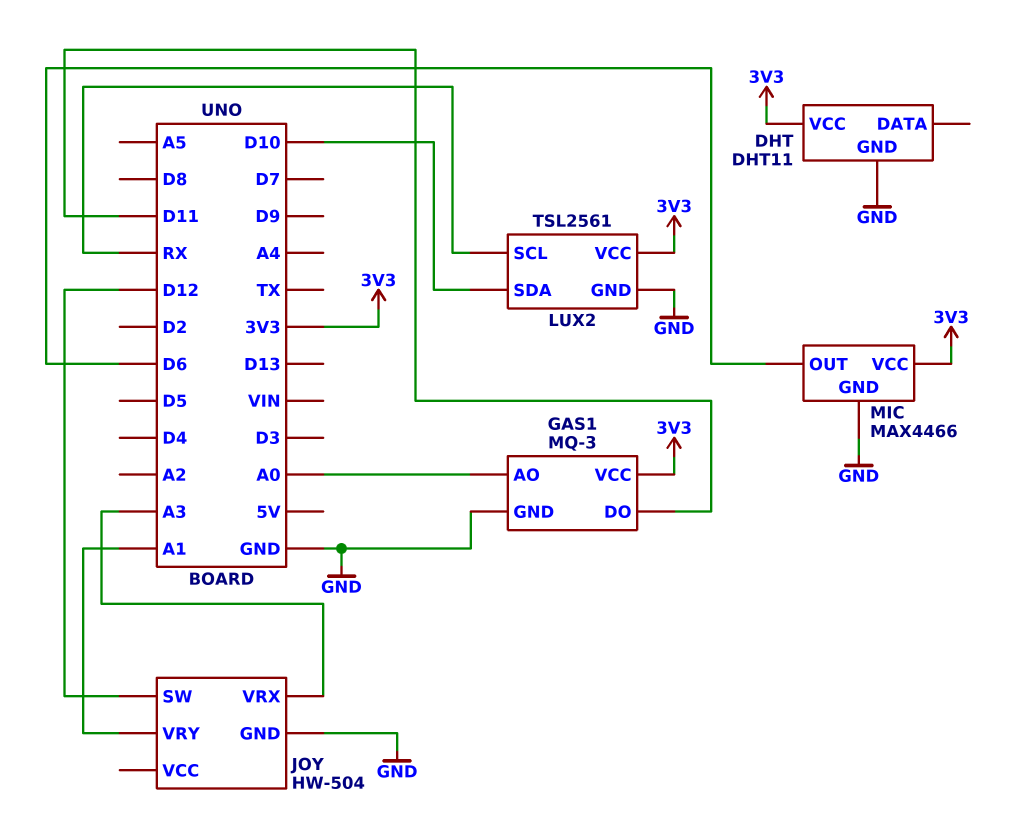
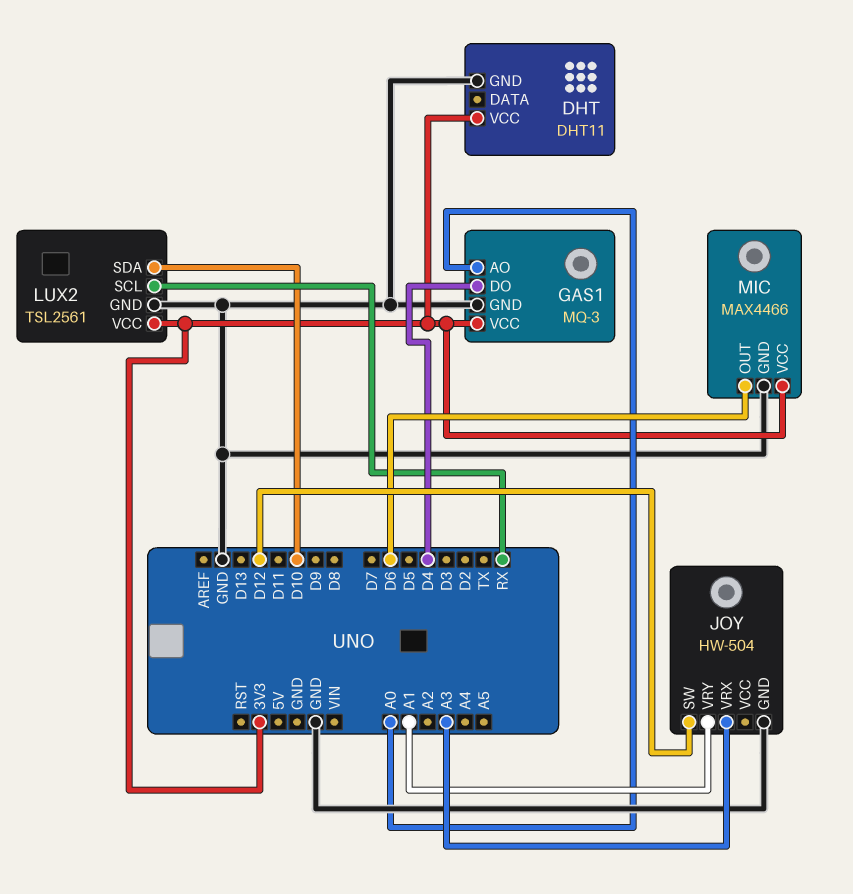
GAS1 pin DO: D11 -> D4

